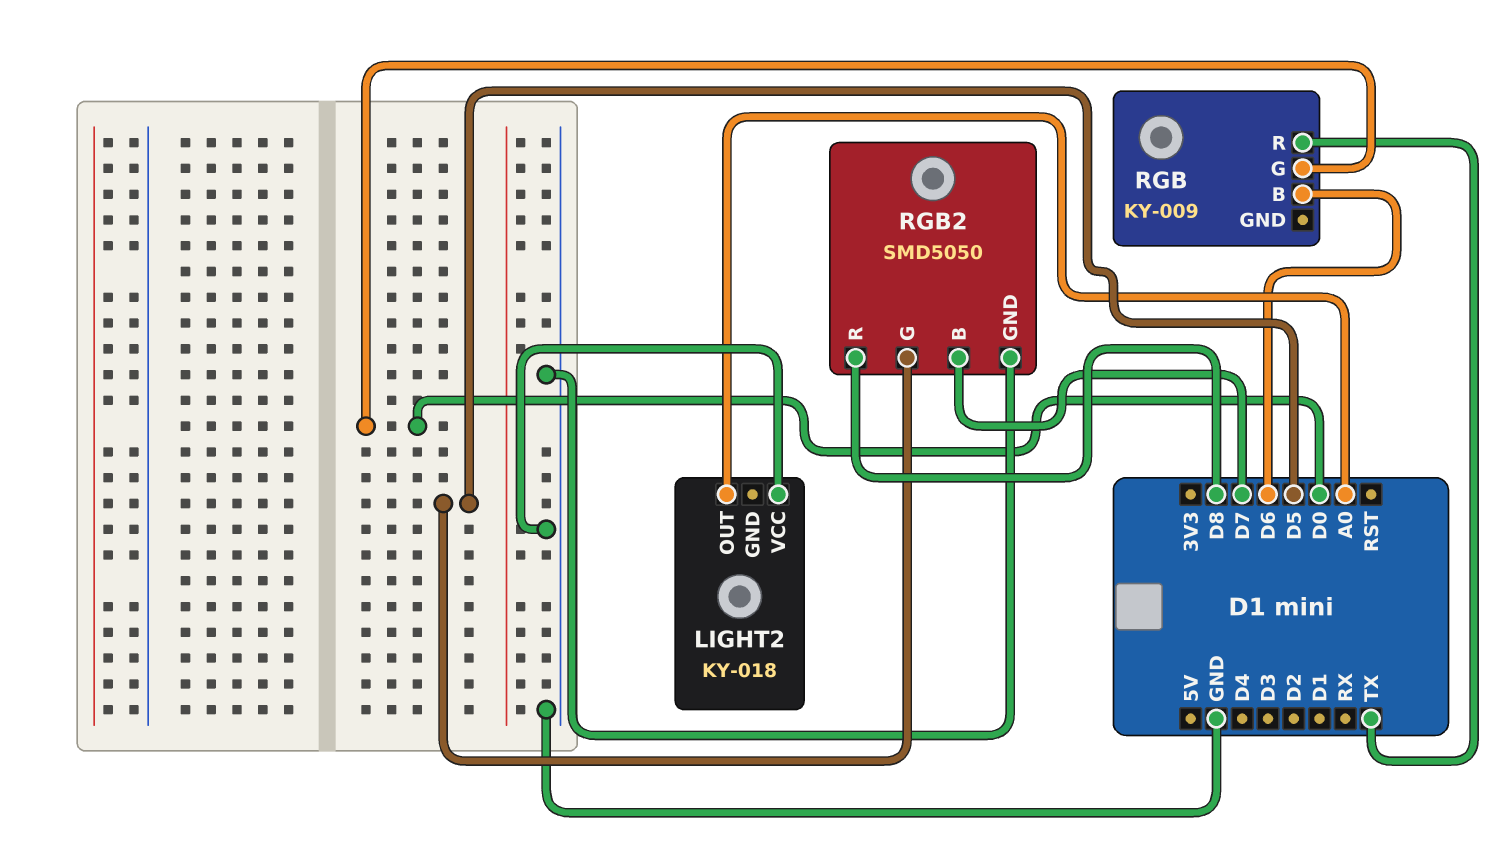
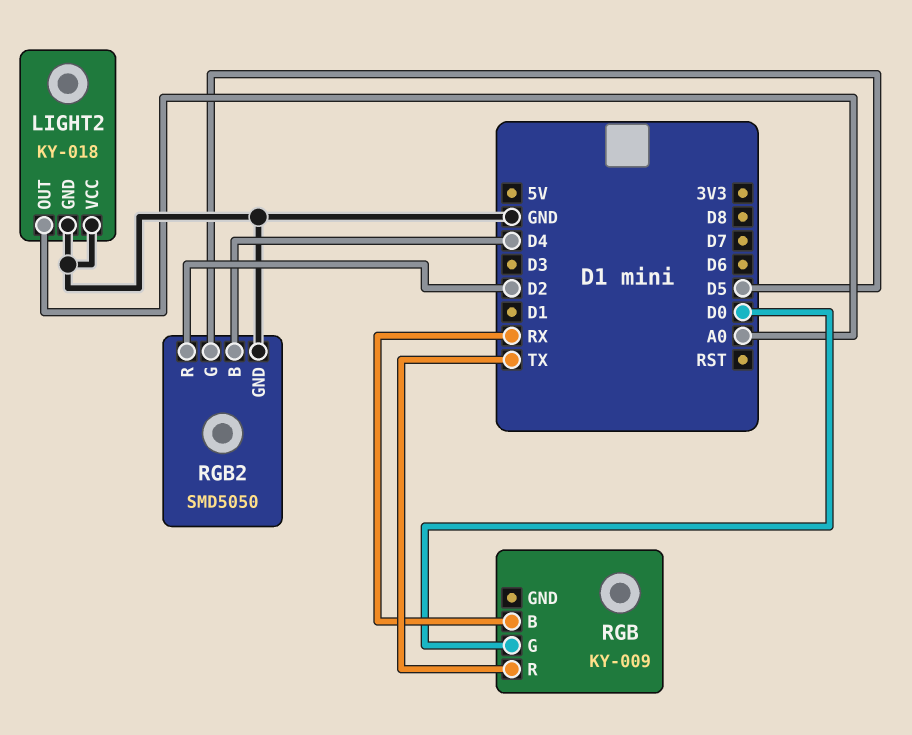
LIGHT2 pin GND: none -> GND
RGB pin B: D6 -> RX
RGB2 pin B: D7 -> D4
RGB2 pin R: D8 -> D2

